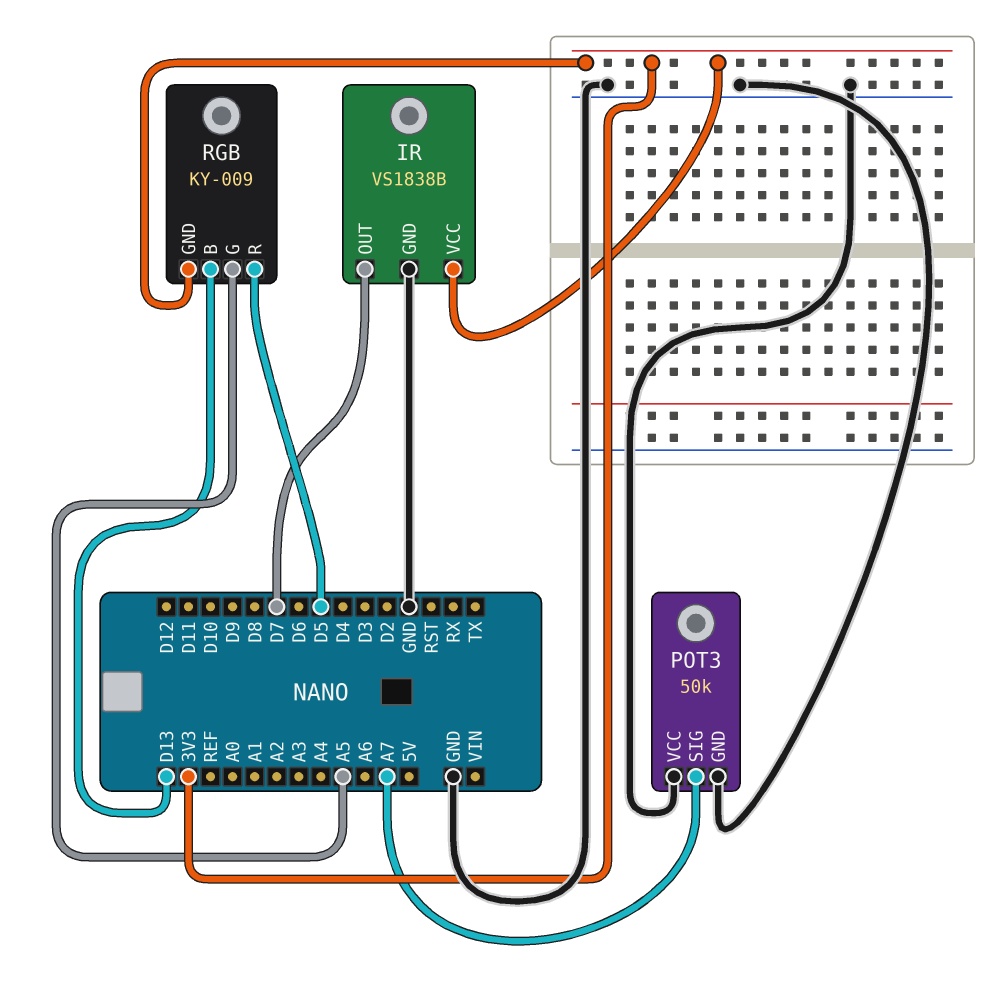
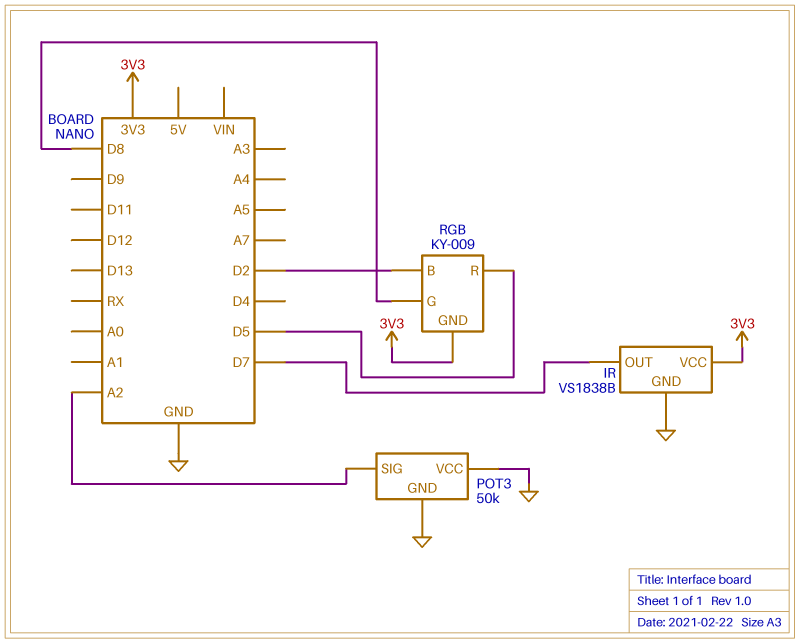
POT3 pin SIG: A7 -> A2
RGB pin B: D13 -> D2
RGB pin G: A5 -> D8

